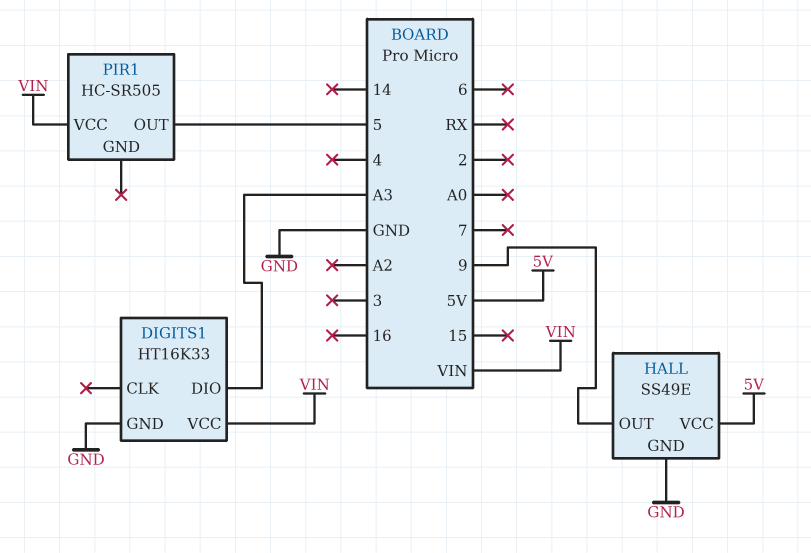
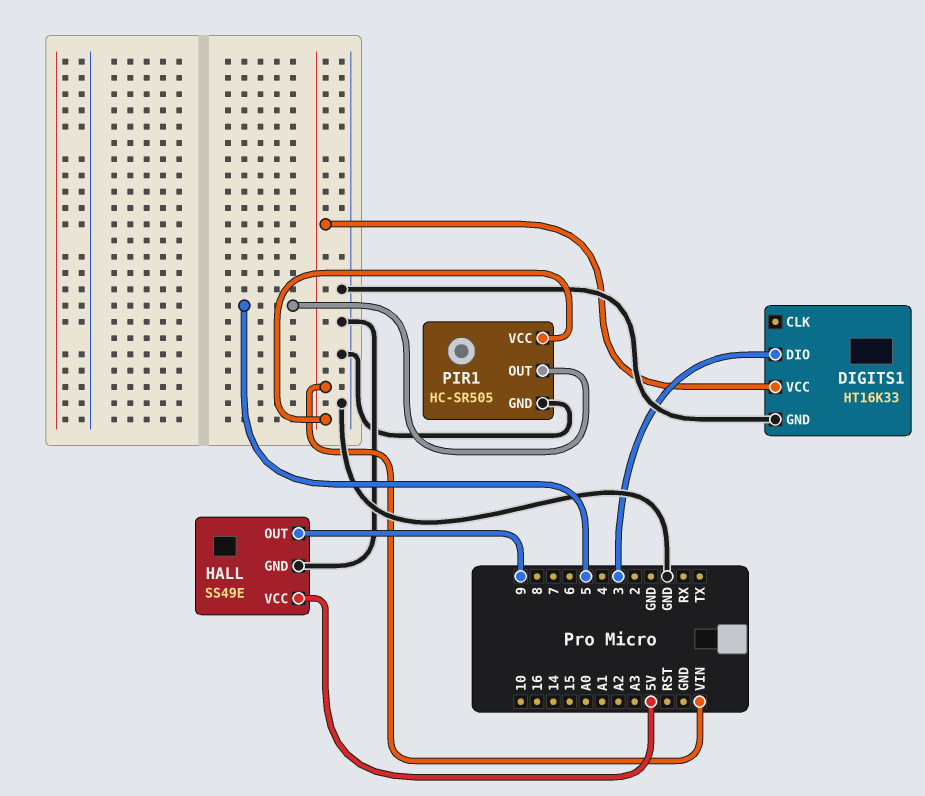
DIGITS1 pin DIO: A3 -> 3
PIR1 pin GND: none -> GND

